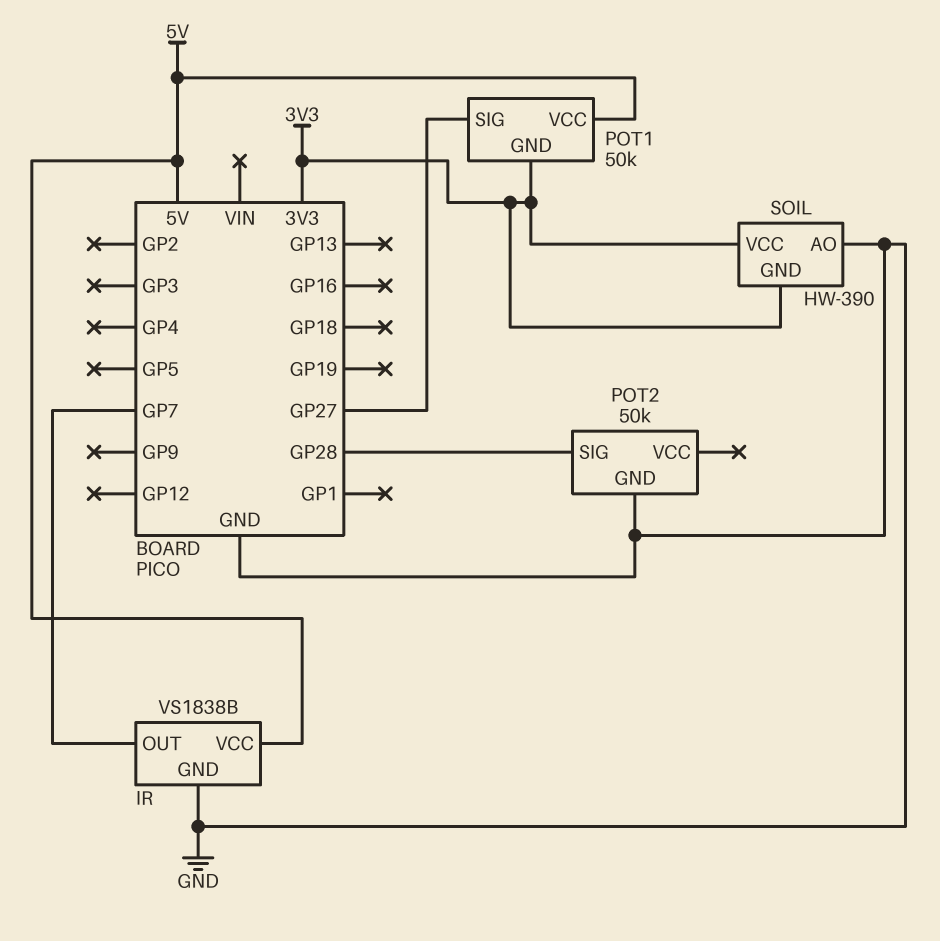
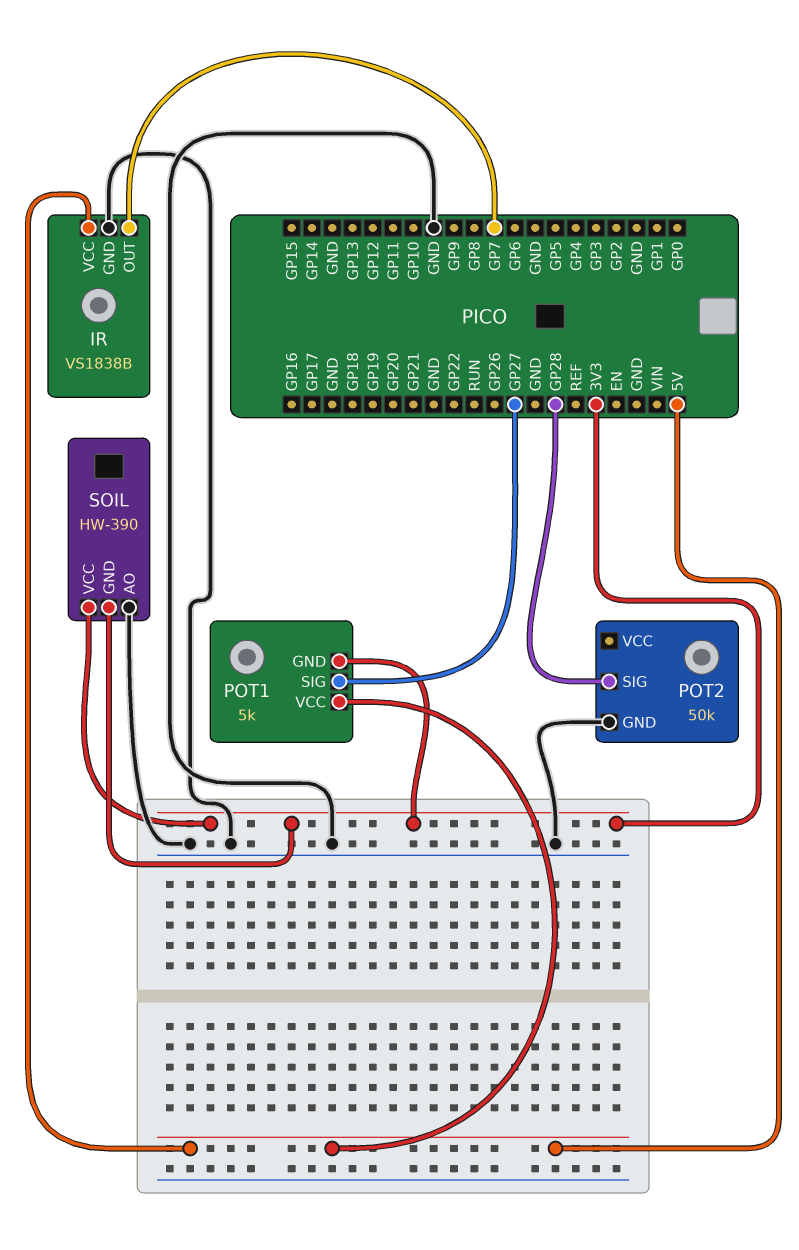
POT1: 50k -> 5k

